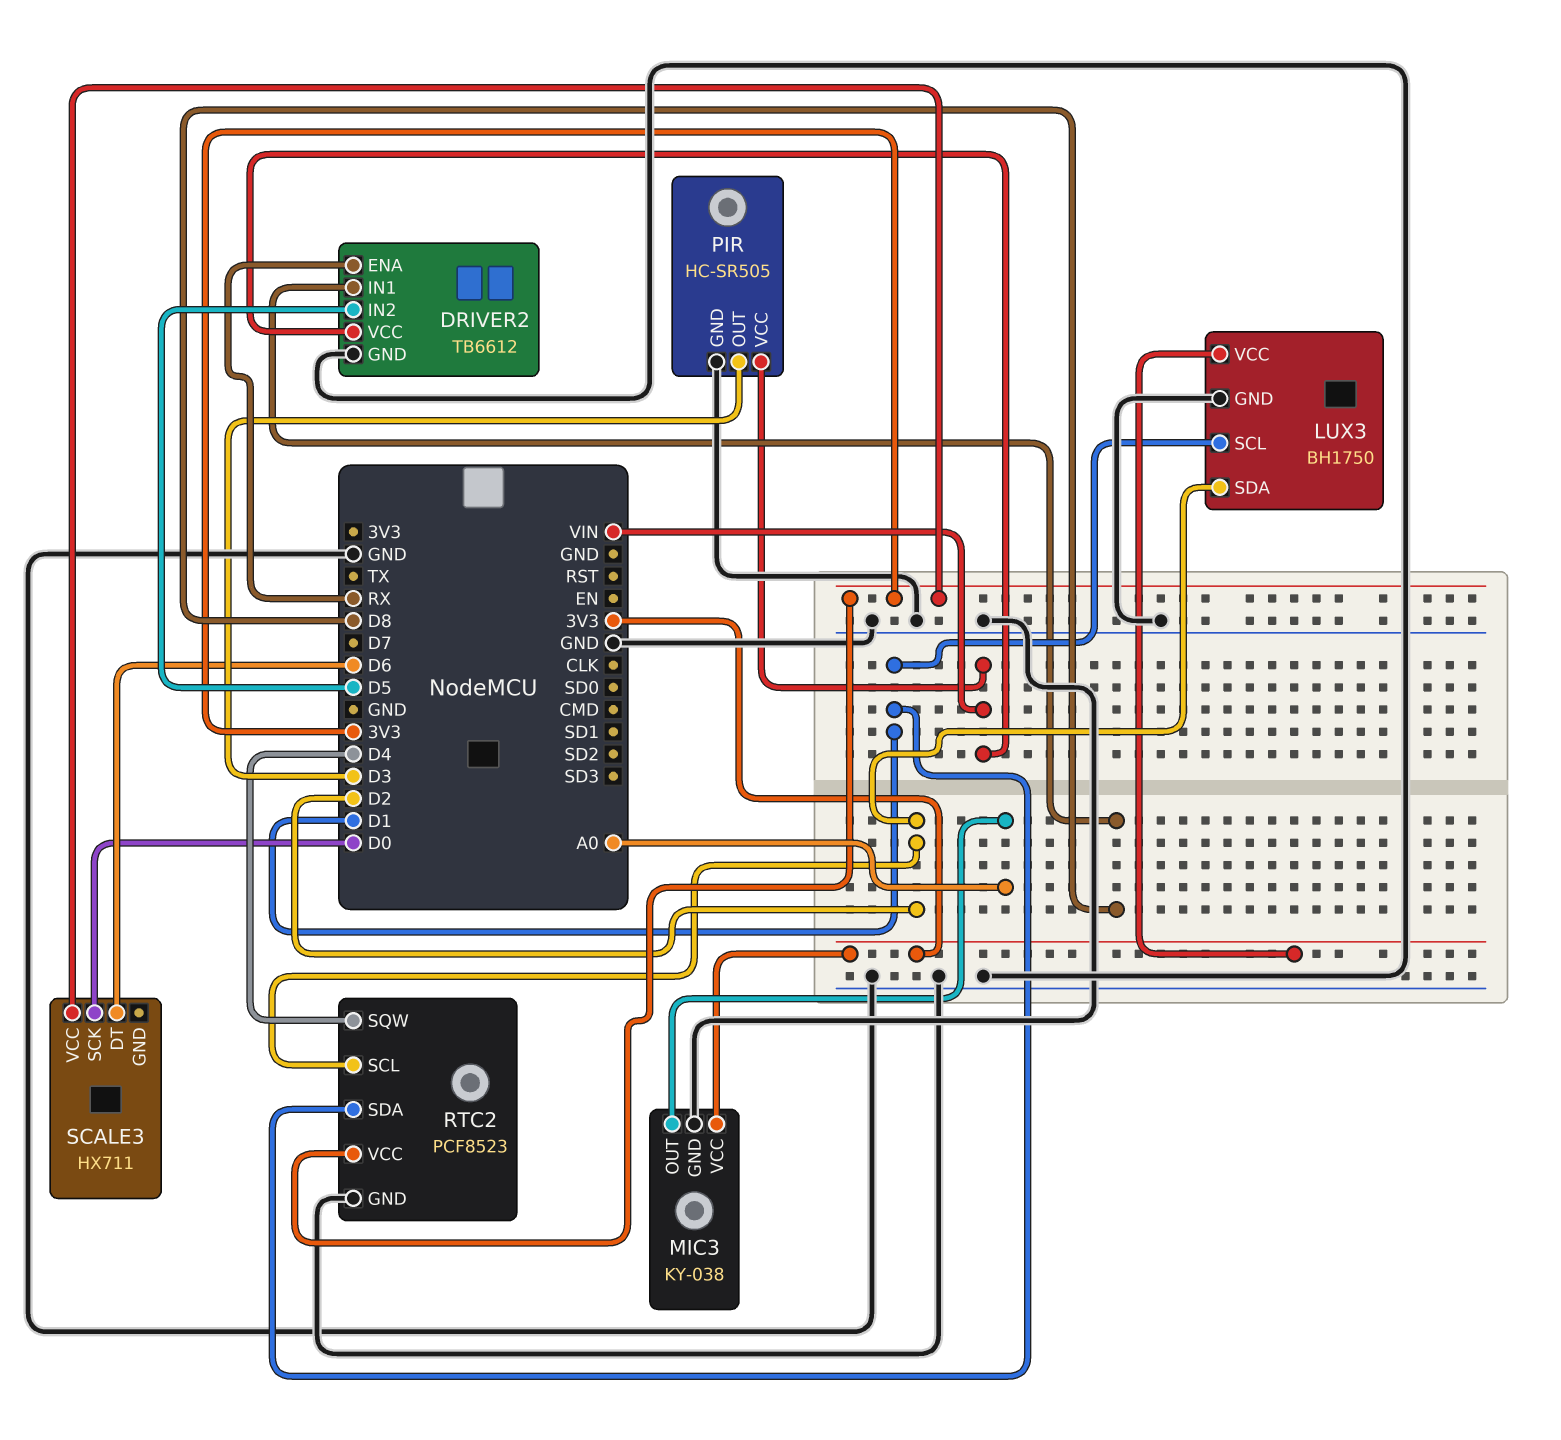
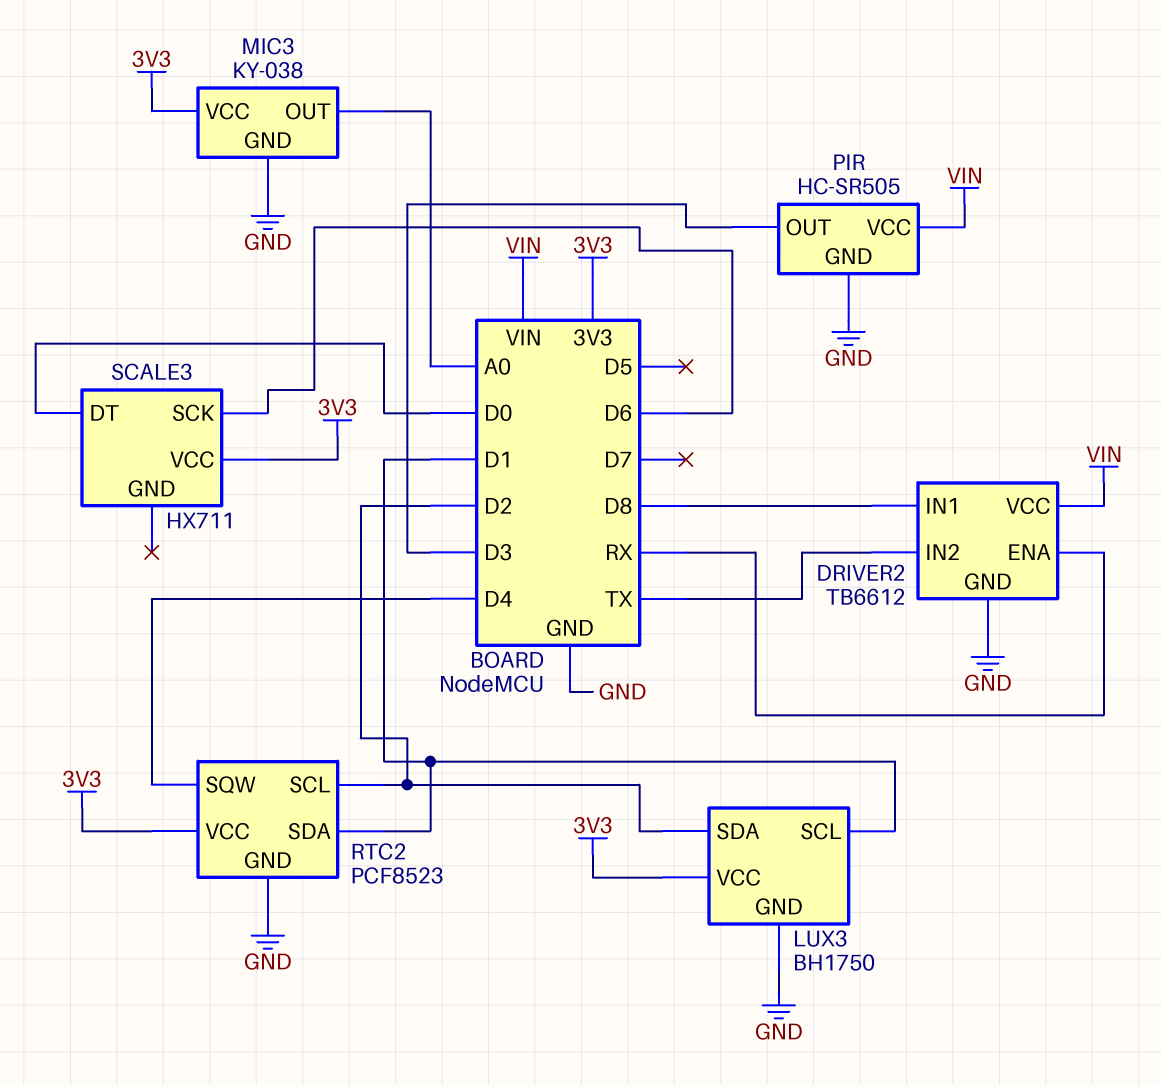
DRIVER2 pin IN2: D5 -> TX
SCALE3 pin DT: D6 -> D0
SCALE3 pin SCK: D0 -> D6

